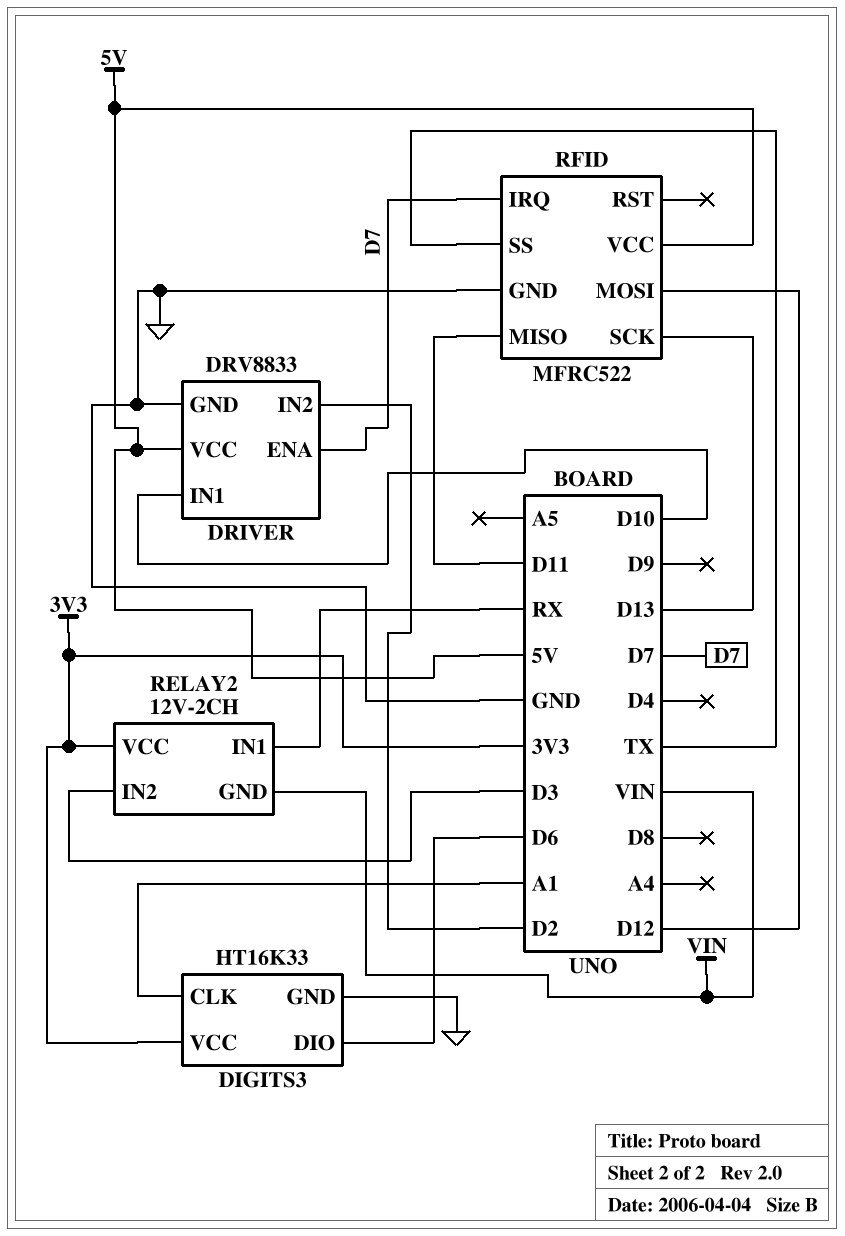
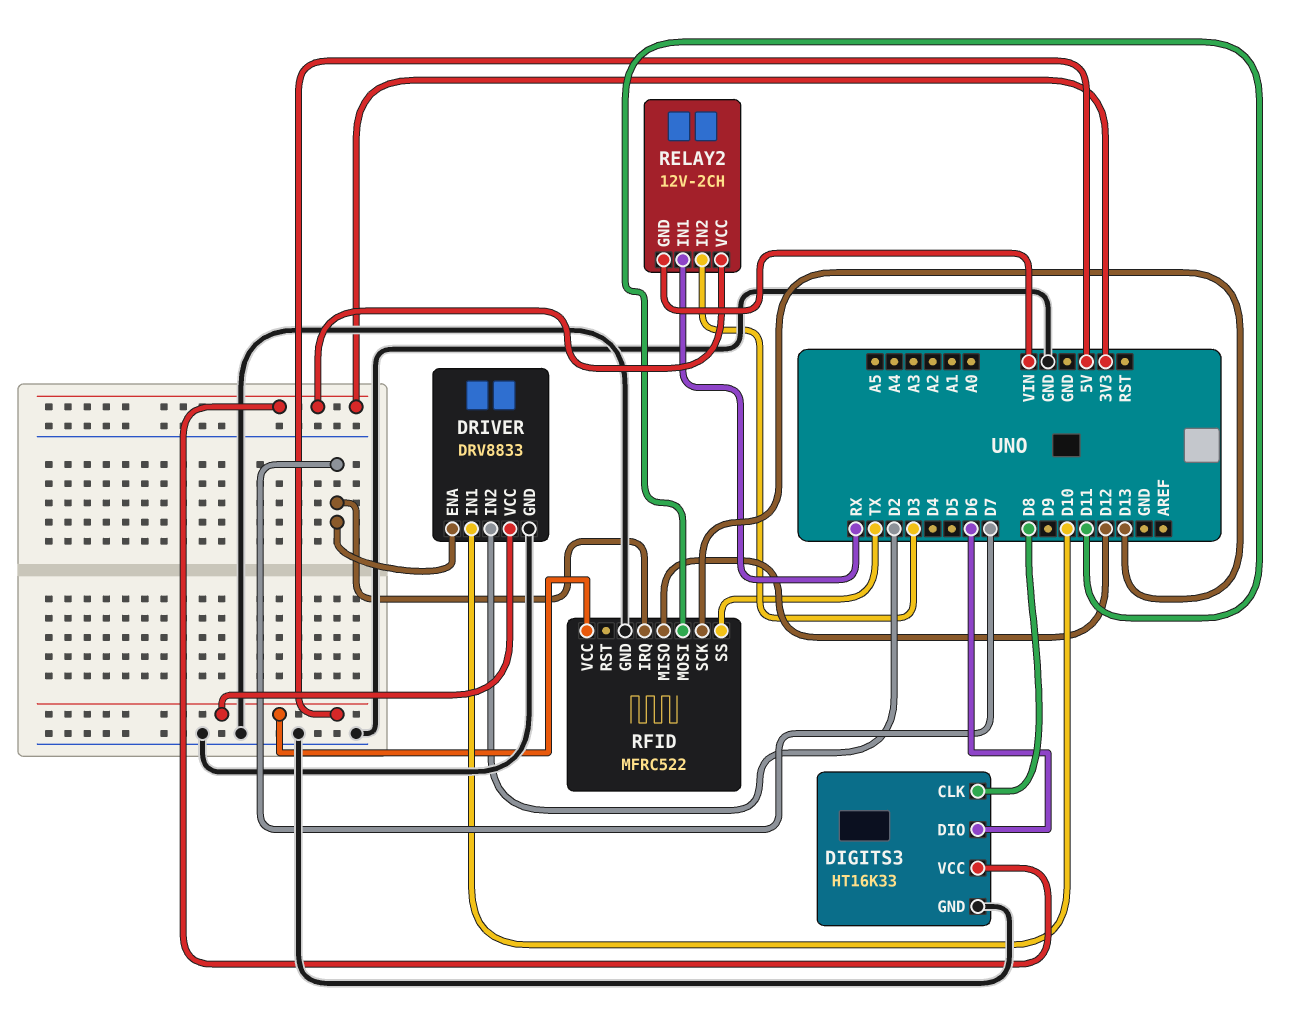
DIGITS3 pin CLK: A1 -> D8
RFID pin MISO: D11 -> D12
RFID pin MOSI: D12 -> D11

